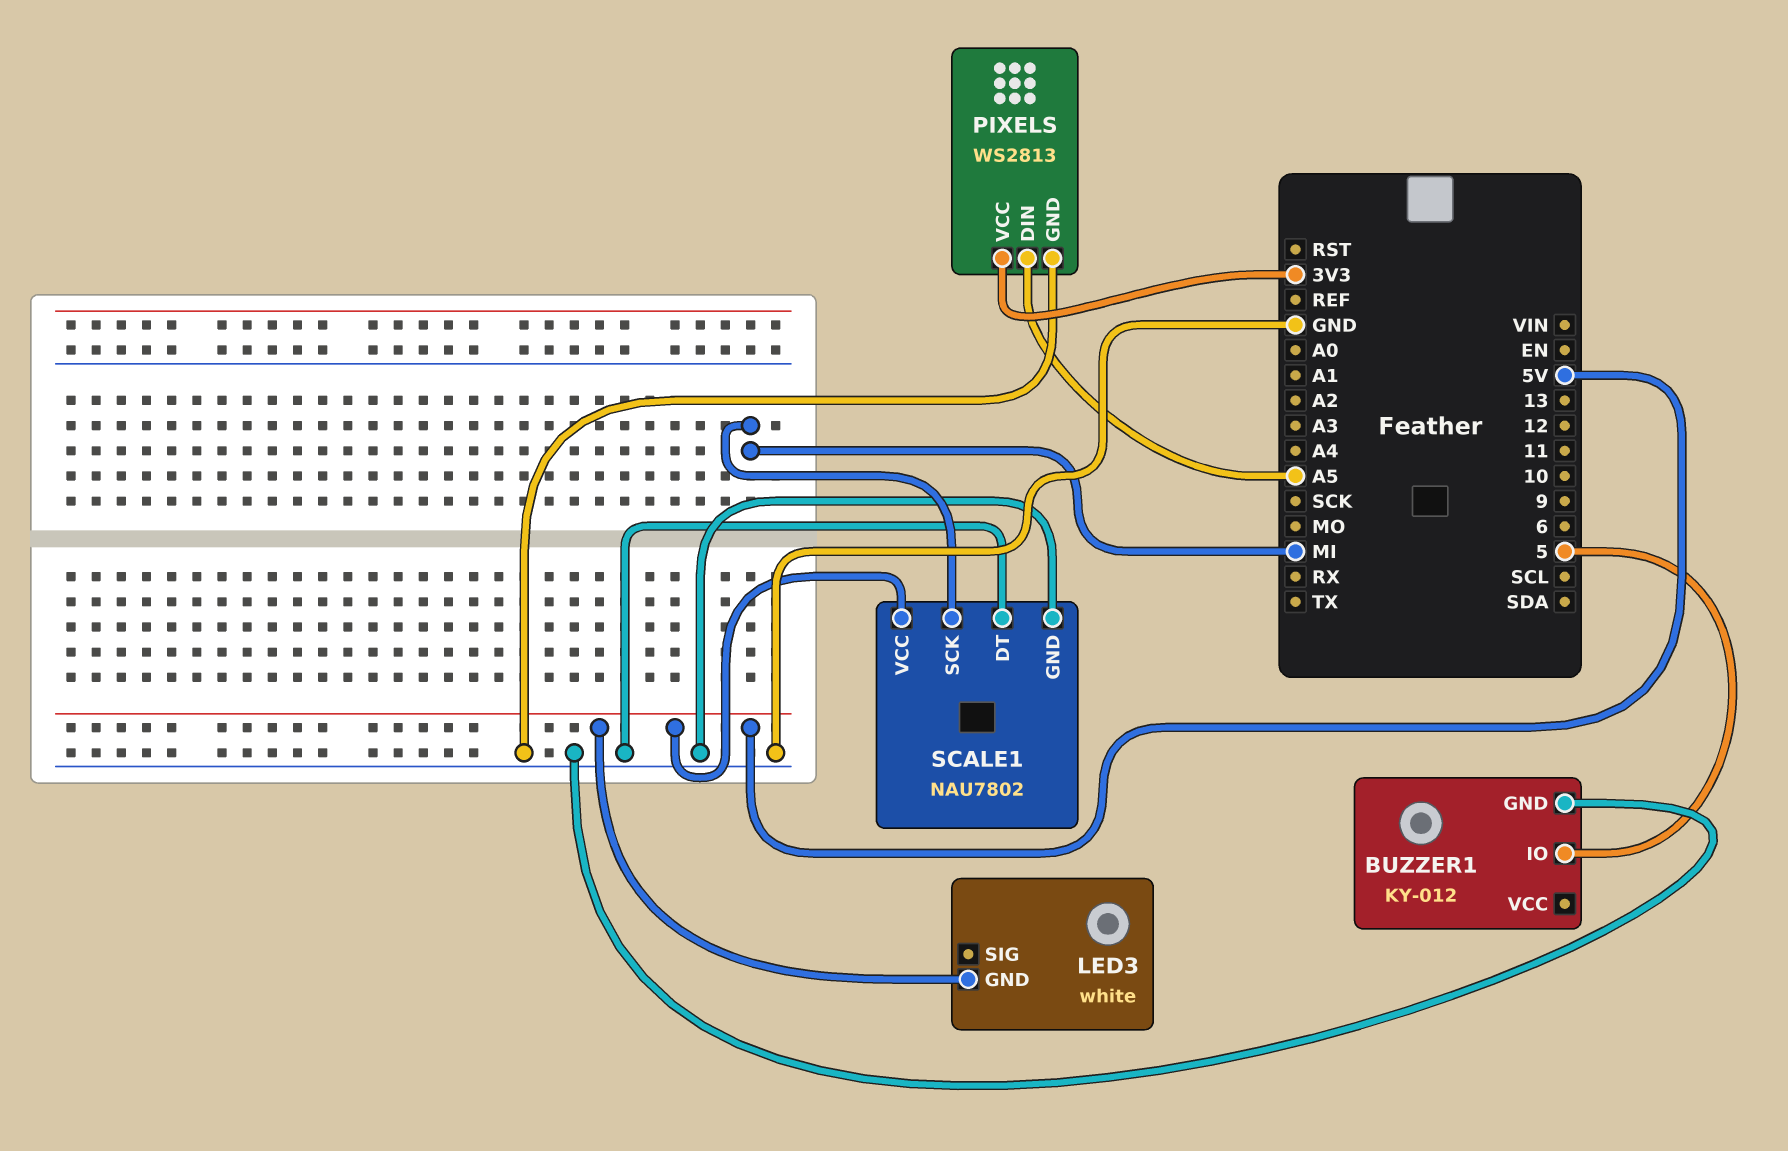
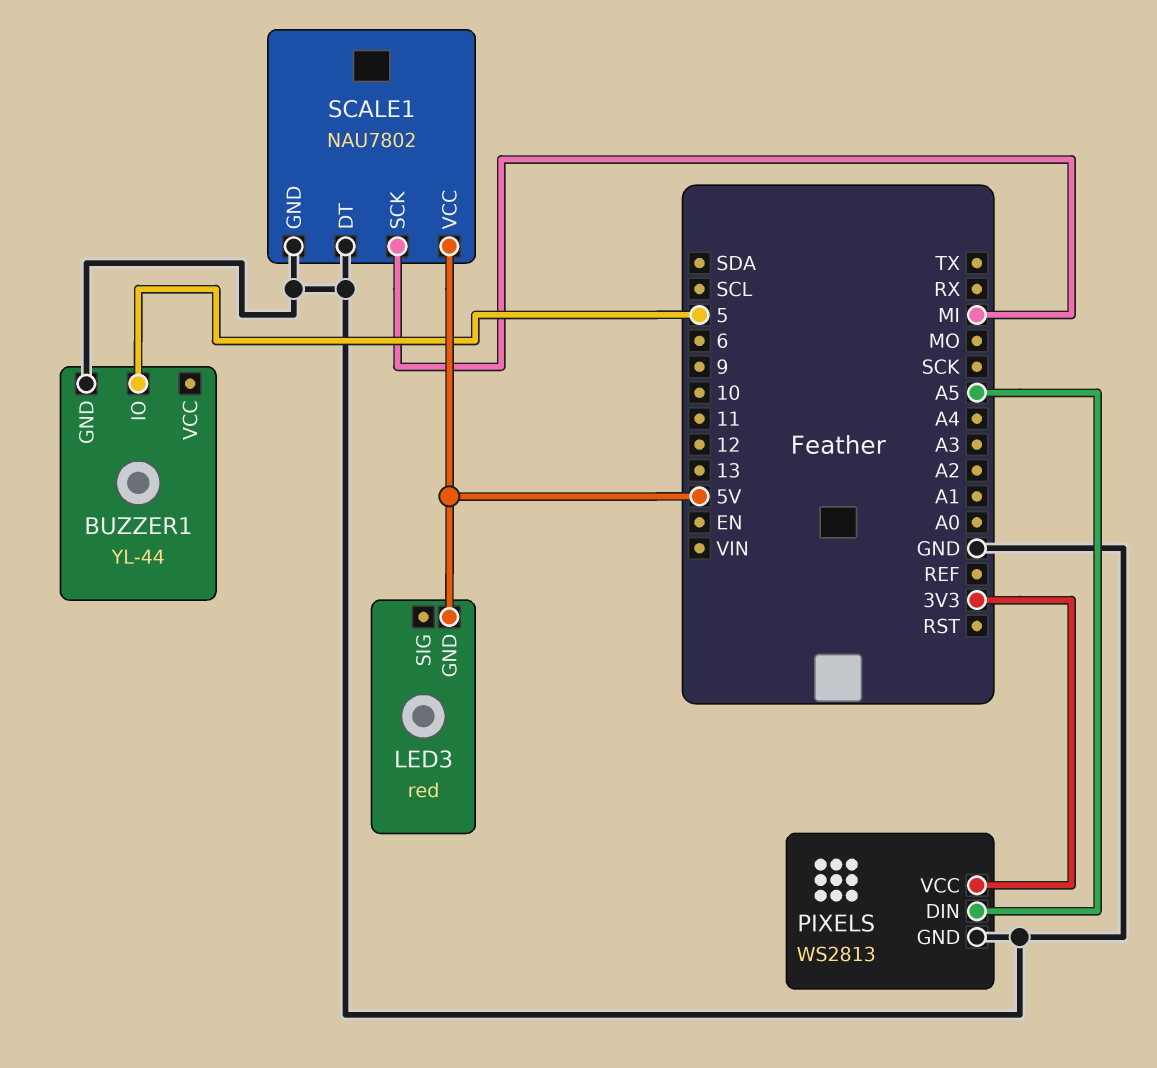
BUZZER1: KY-012 -> YL-44
LED3: white -> red

